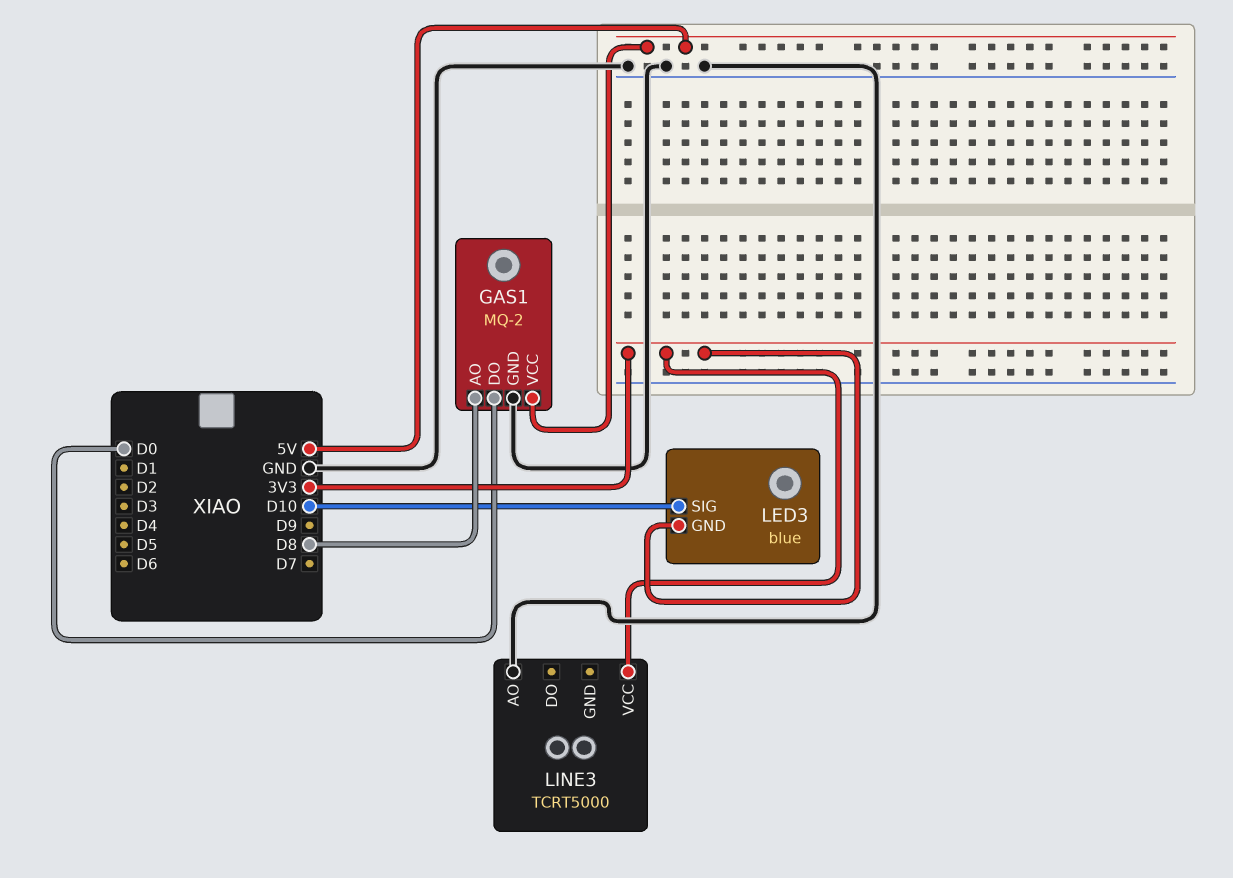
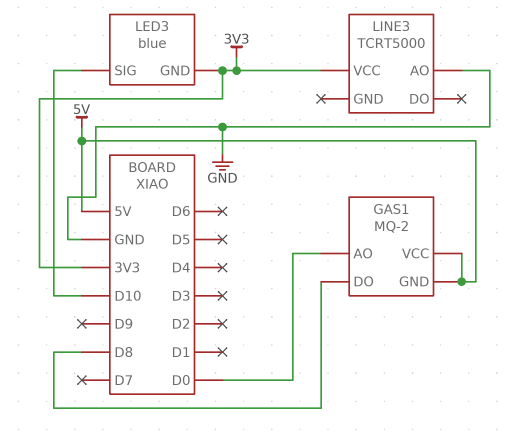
GAS1 pin AO: D8 -> D0
GAS1 pin DO: D0 -> D8
GAS1 pin GND: GND -> 5V

